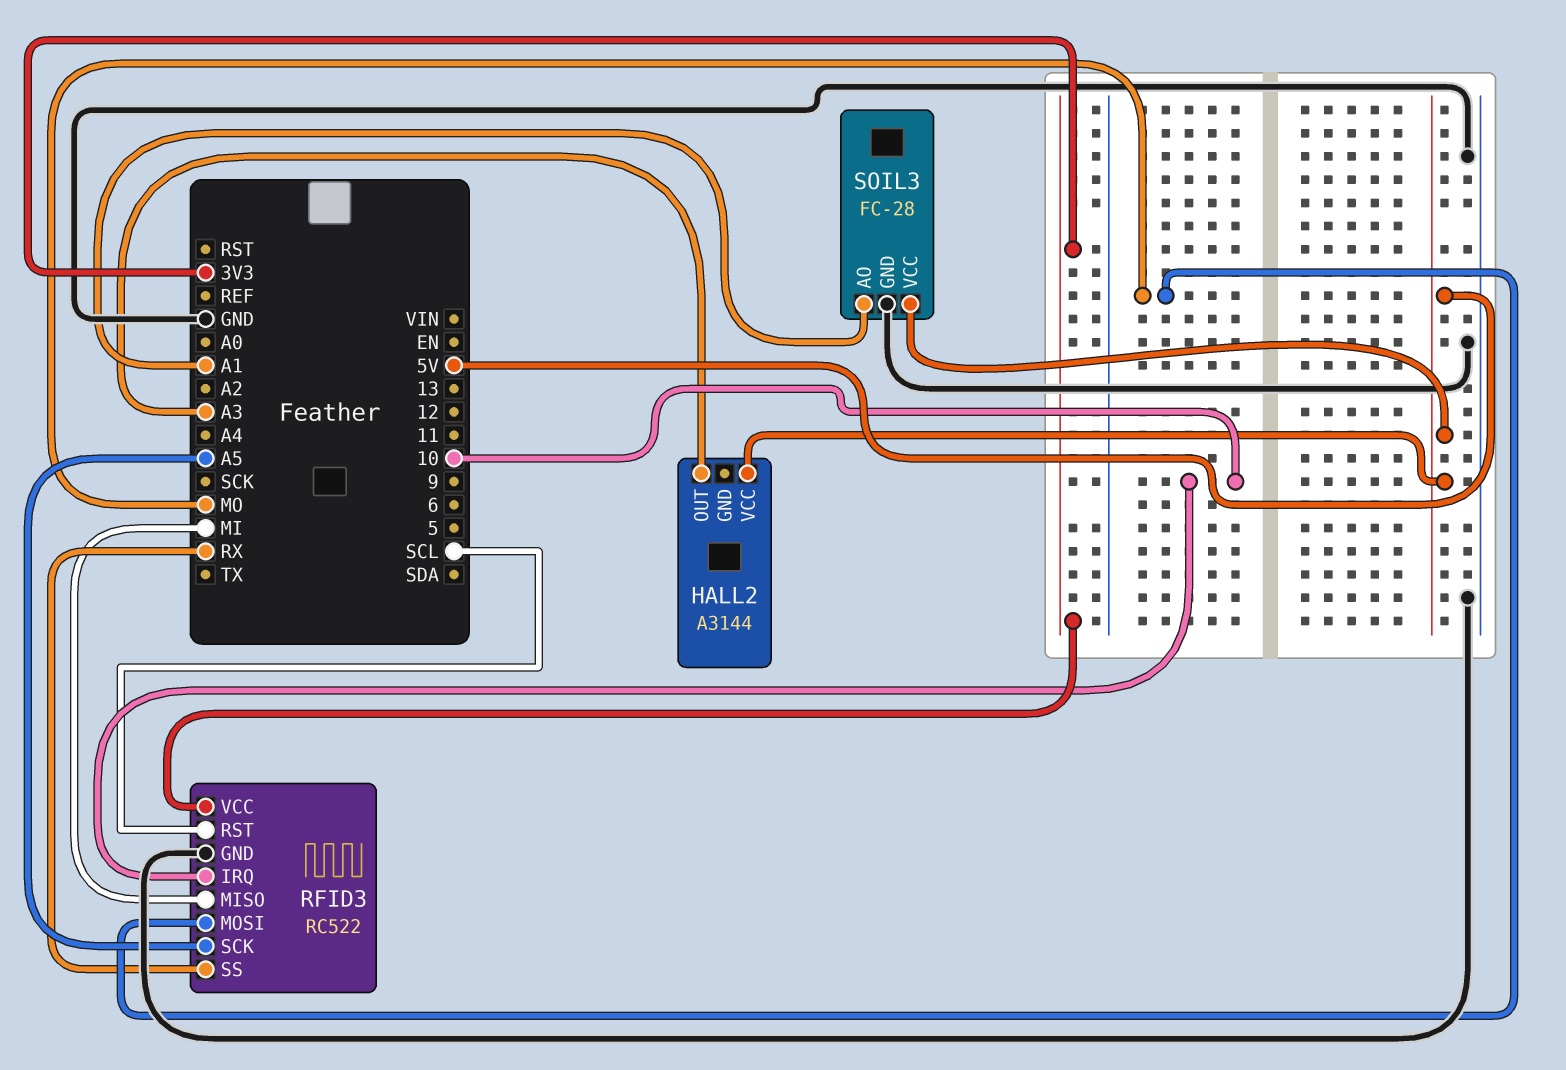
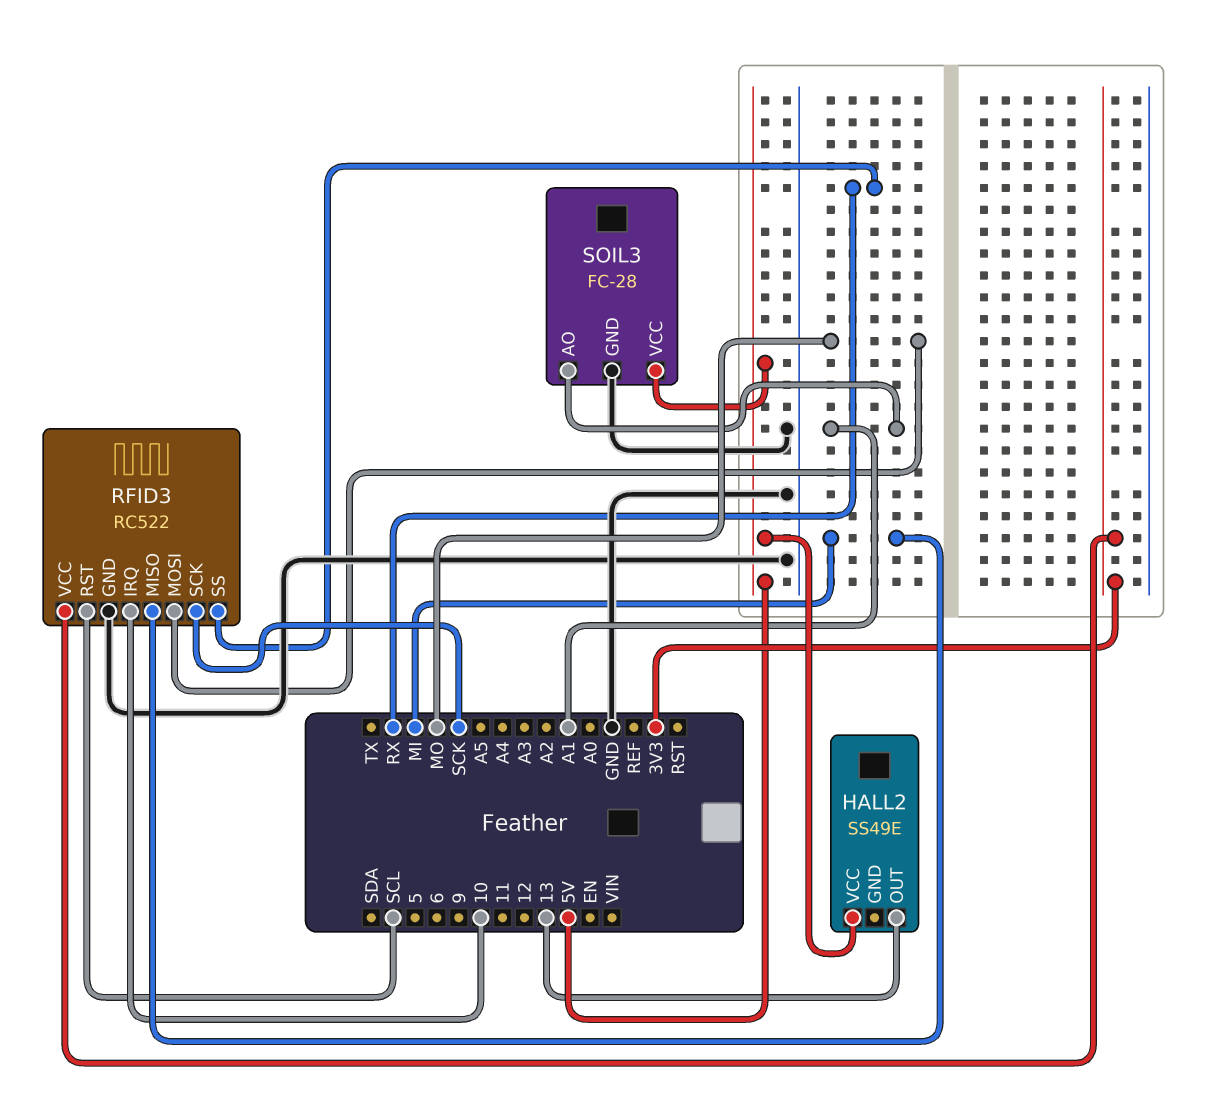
HALL2: A3144 -> SS49E
HALL2 pin OUT: A3 -> 13
RFID3 pin SCK: A5 -> SCK

